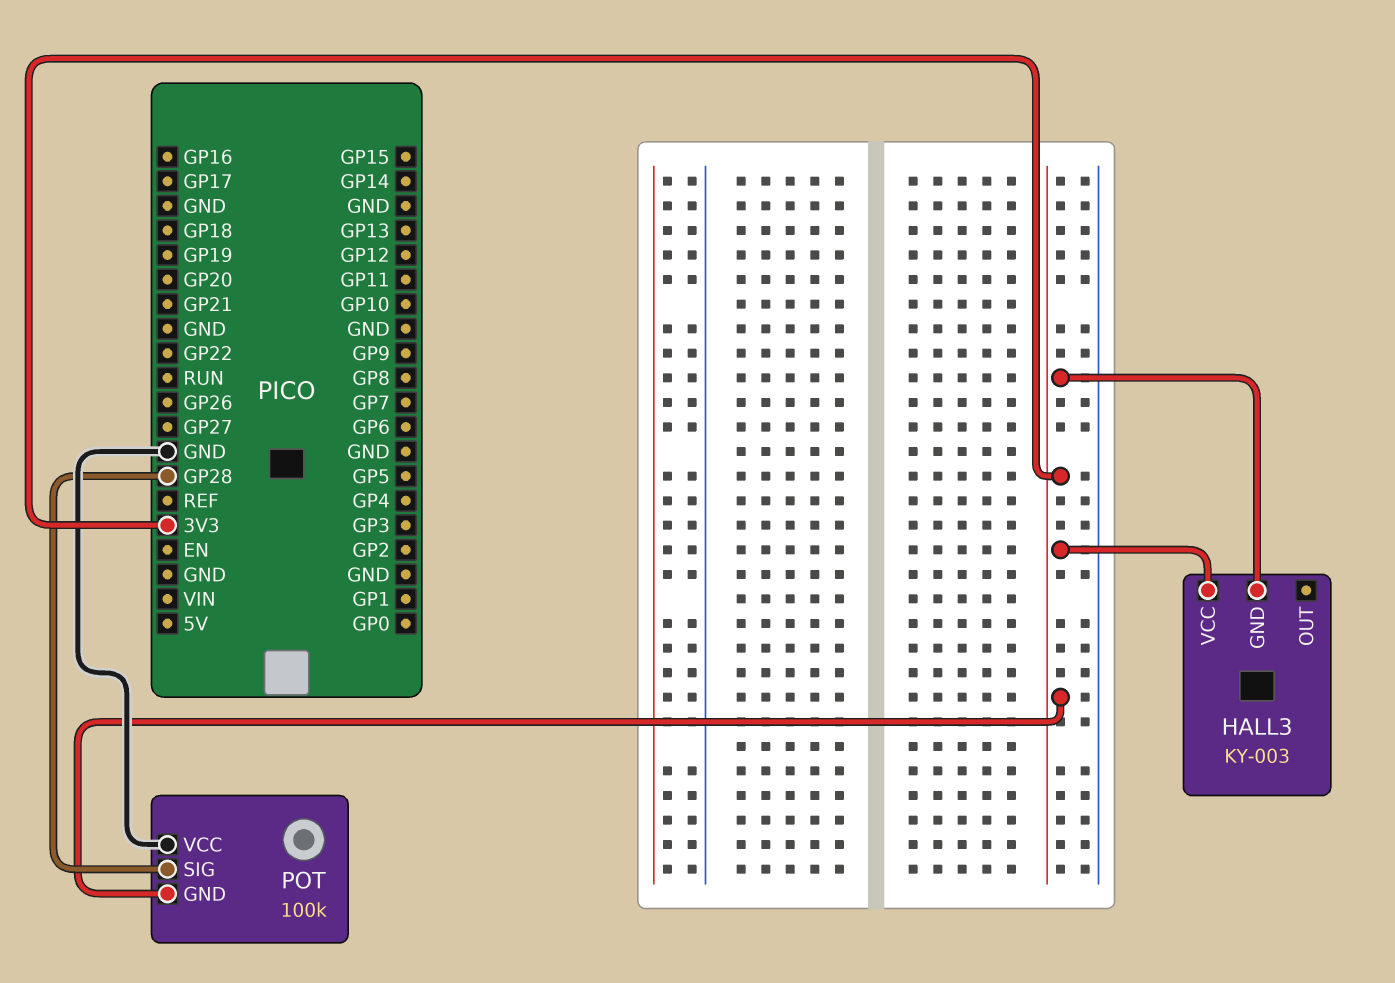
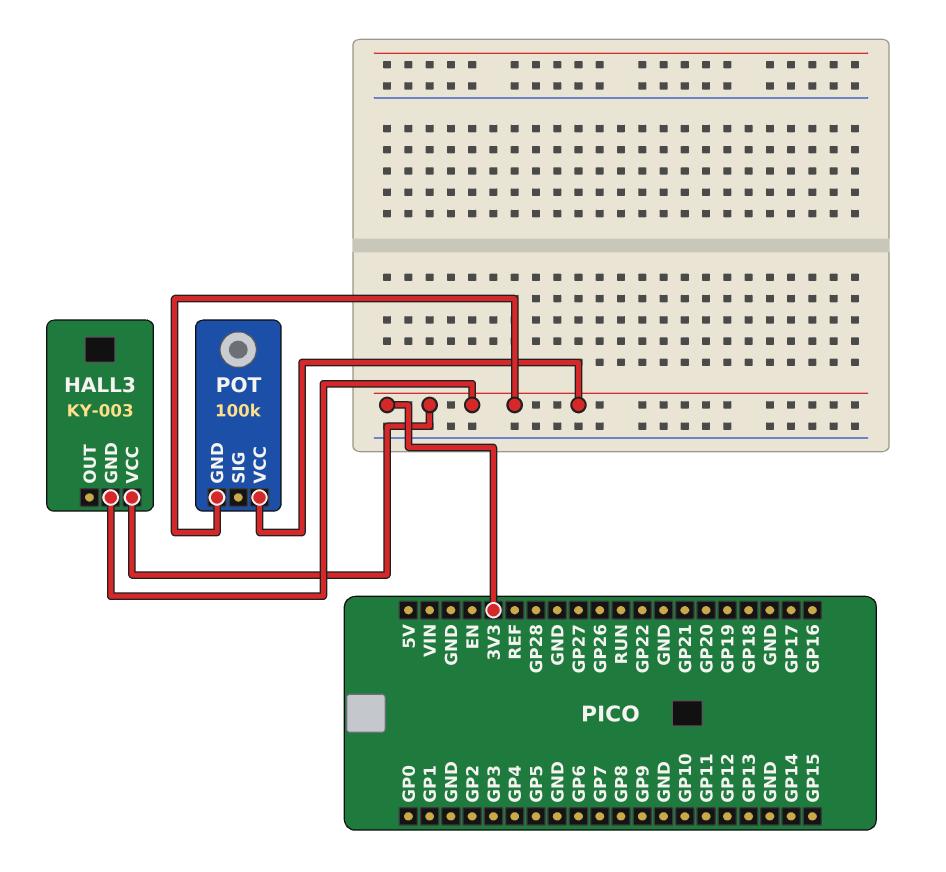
POT pin SIG: GP28 -> none
POT pin VCC: GND -> 3V3

